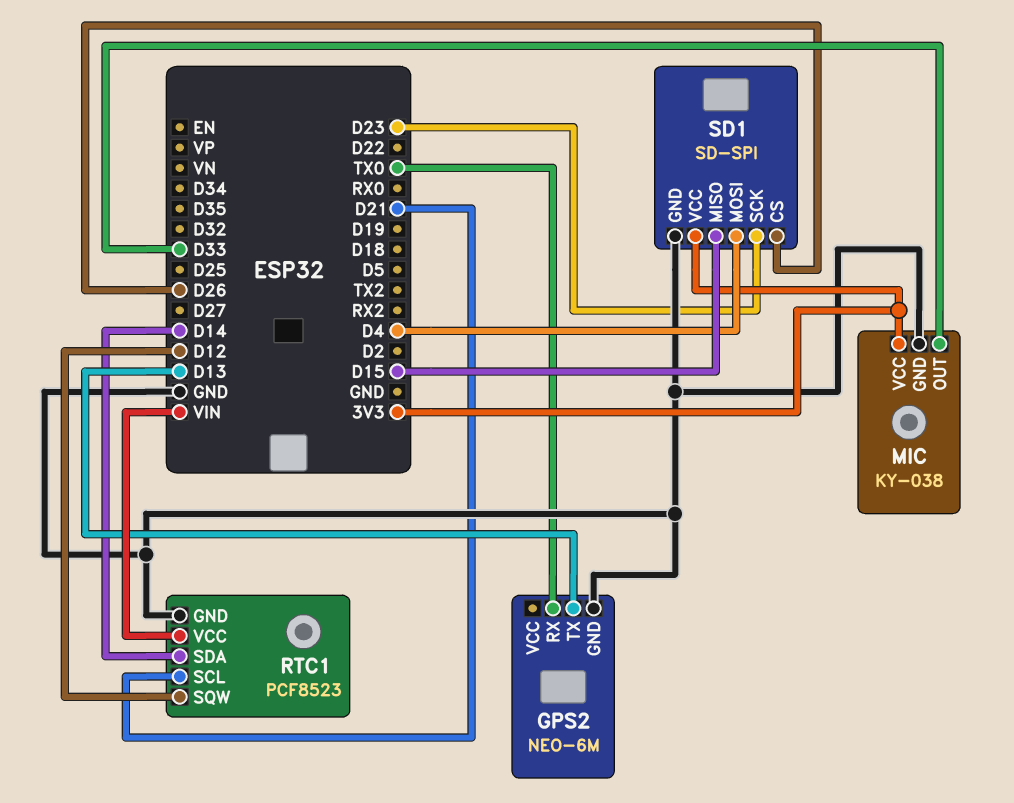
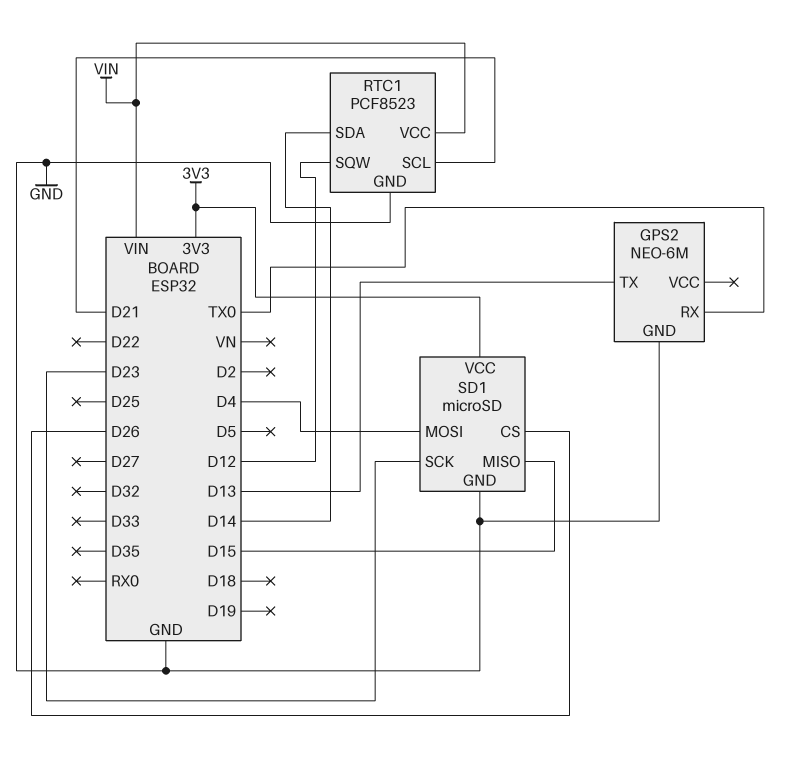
MIC: KY-038 -> none
MIC pin GND: GND -> none
MIC pin OUT: D33 -> none
MIC pin VCC: 3V3 -> none
SD1: SD-SPI -> microSD

